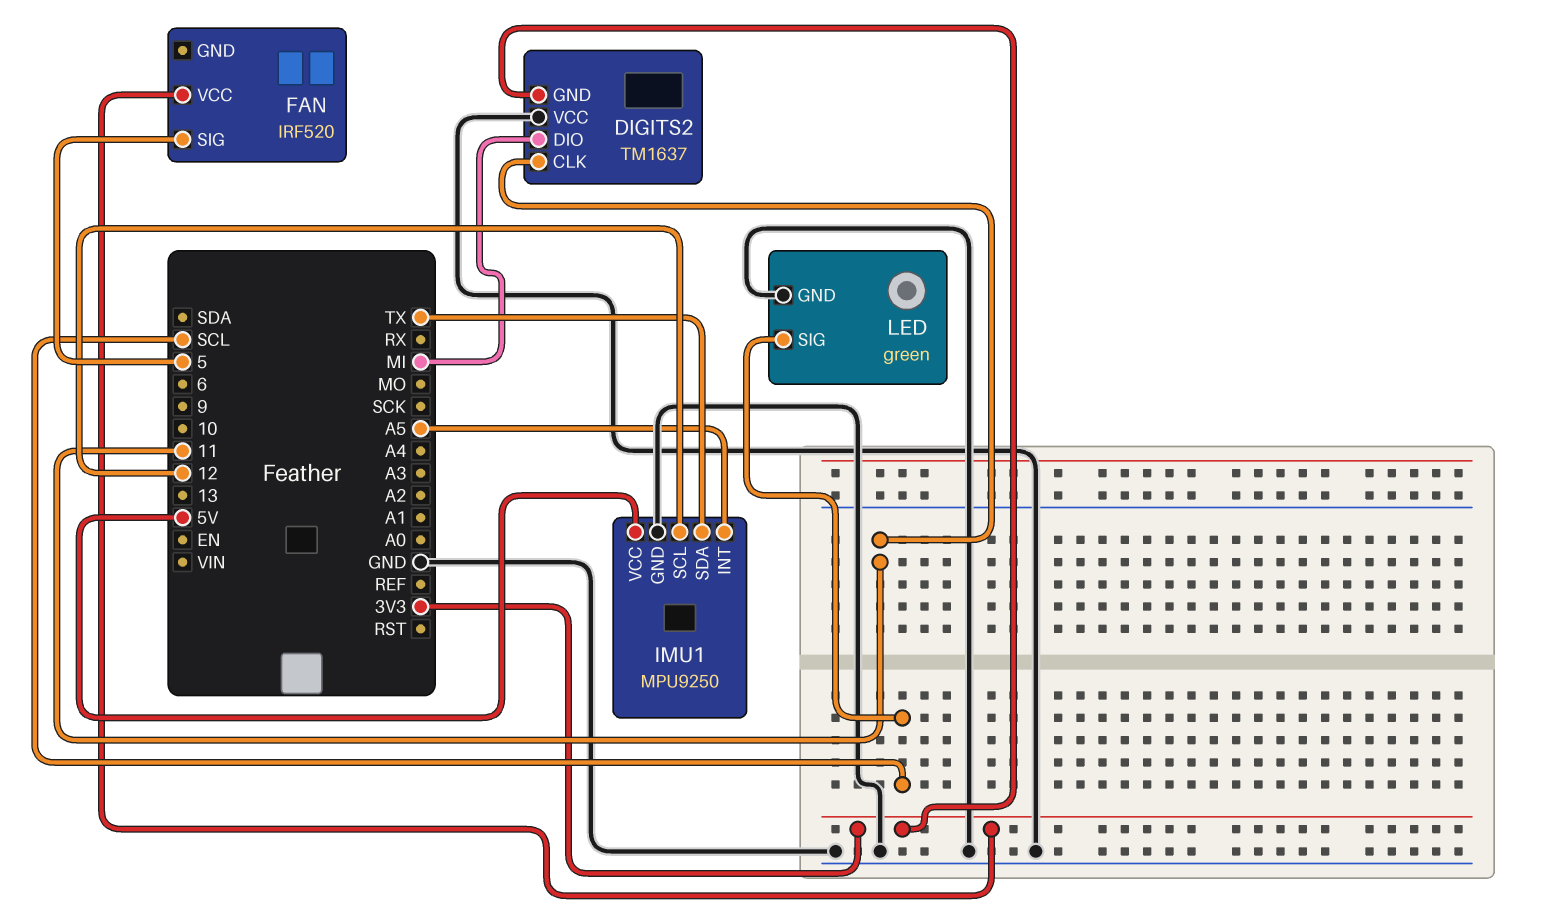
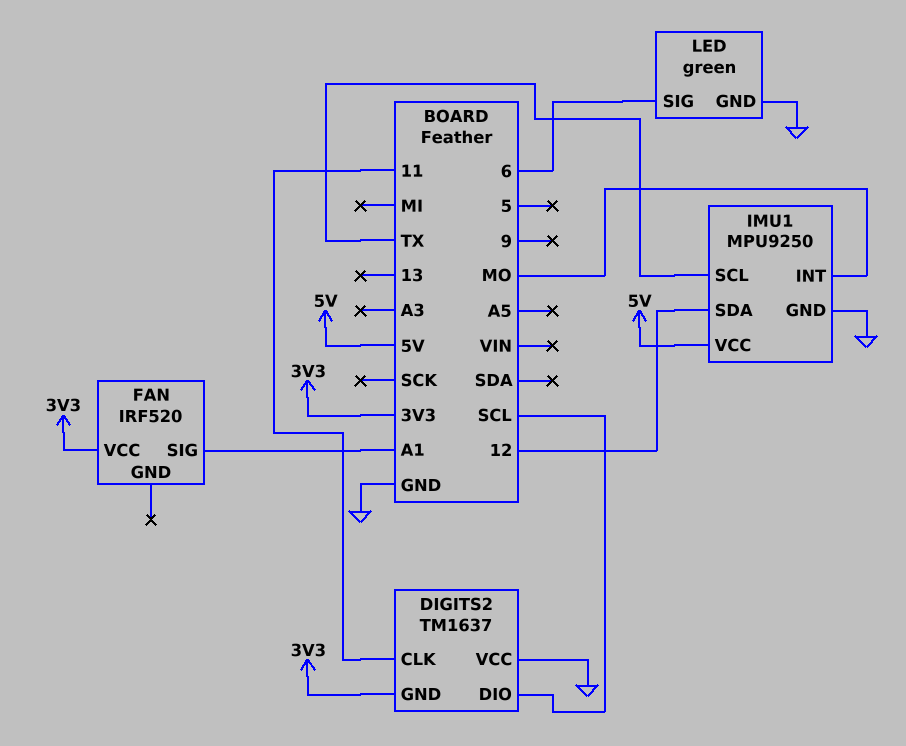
DIGITS2 pin DIO: MI -> SCL
FAN pin SIG: 5 -> A1
IMU1 pin INT: A5 -> MO
IMU1 pin SCL: 12 -> TX
IMU1 pin SDA: TX -> 12
LED pin SIG: SCL -> 6

